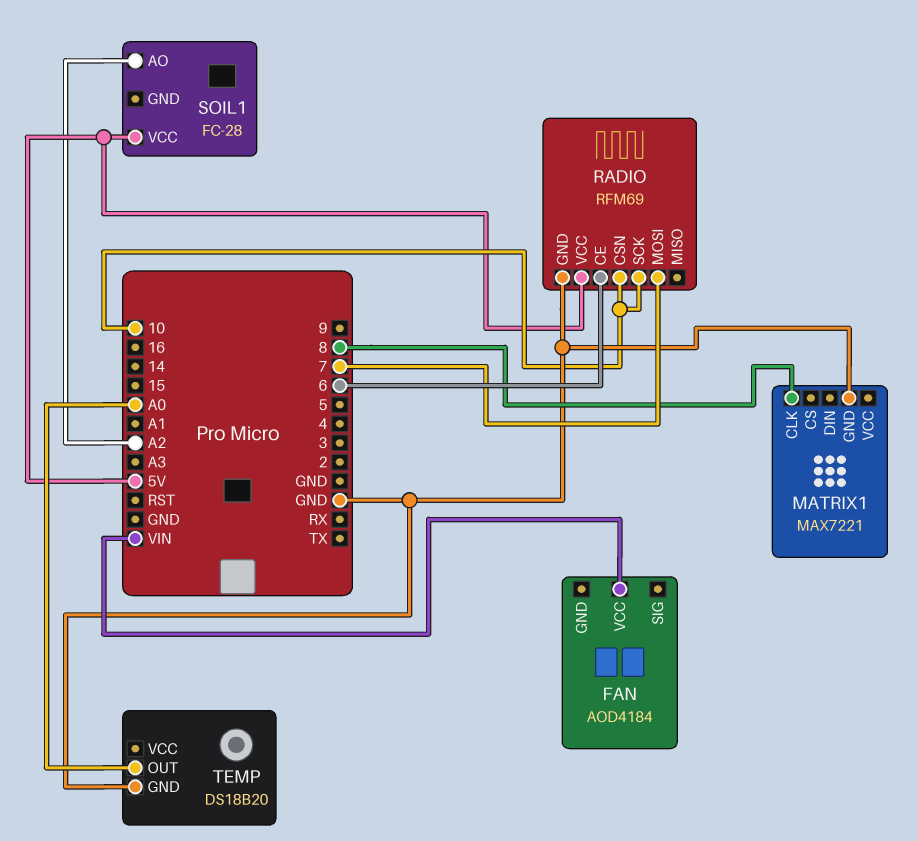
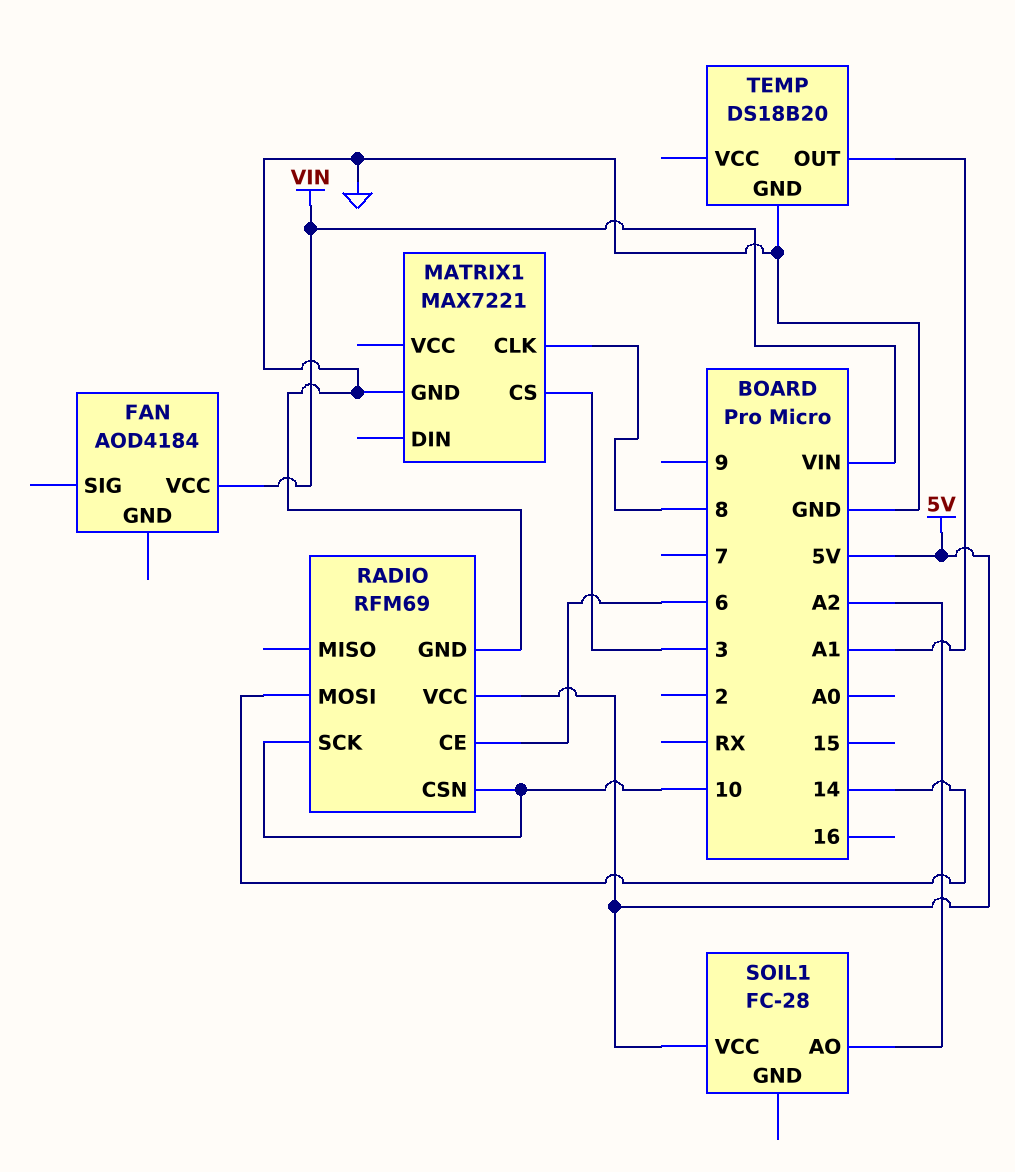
MATRIX1 pin CS: none -> 3
RADIO pin MOSI: 7 -> 14
TEMP pin OUT: A0 -> A1

